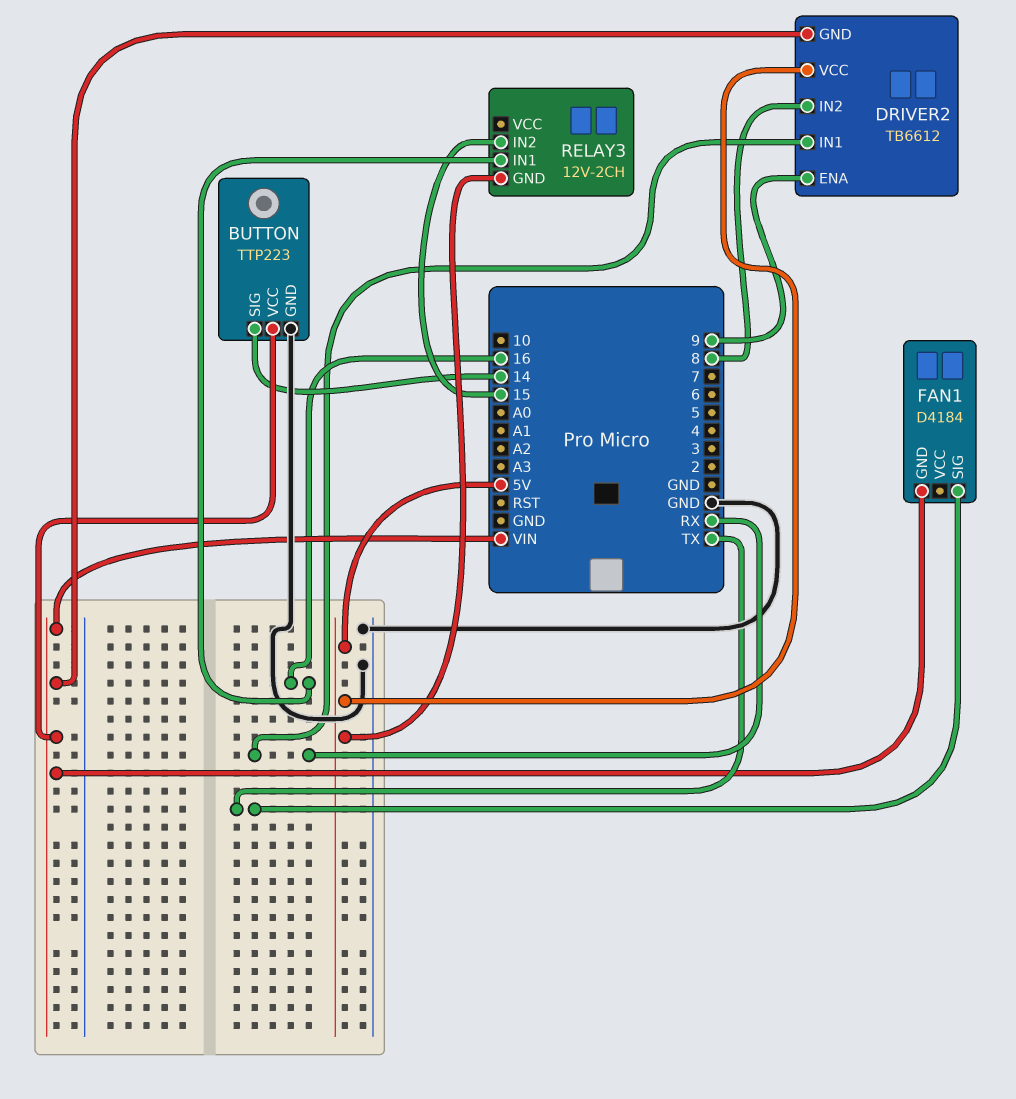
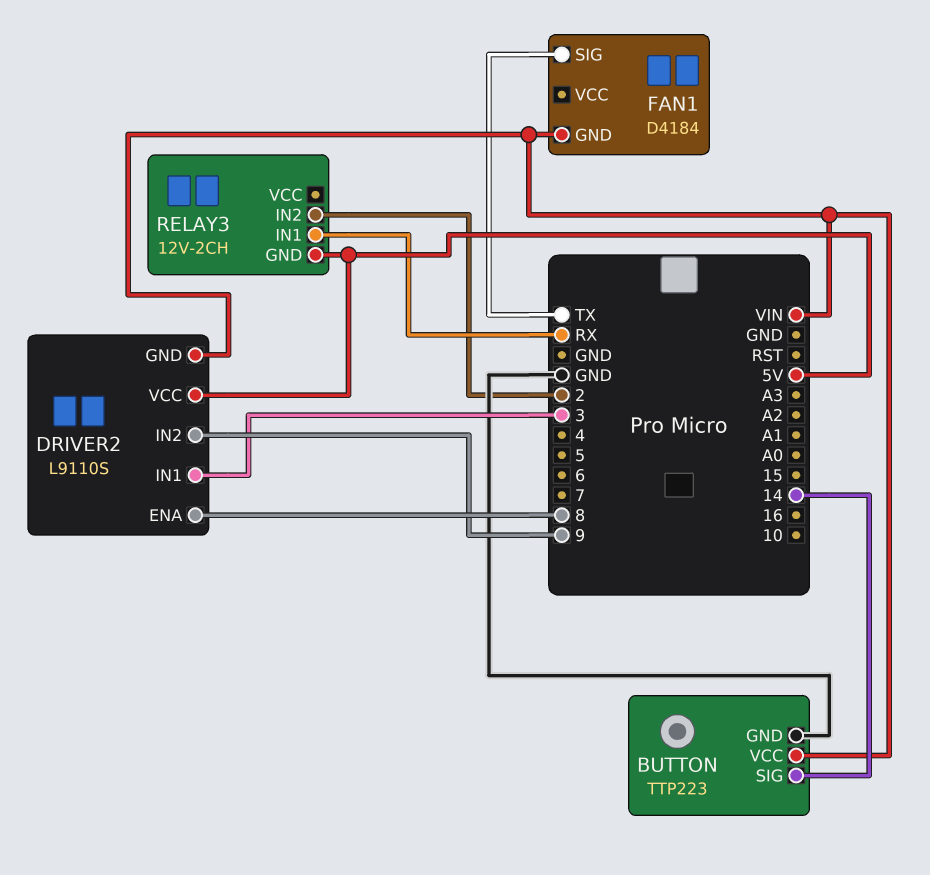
DRIVER2: TB6612 -> L9110S
DRIVER2 pin ENA: 9 -> 8
DRIVER2 pin IN1: RX -> 3
DRIVER2 pin IN2: 8 -> 9
RELAY3 pin IN1: 16 -> RX
RELAY3 pin IN2: 15 -> 2

